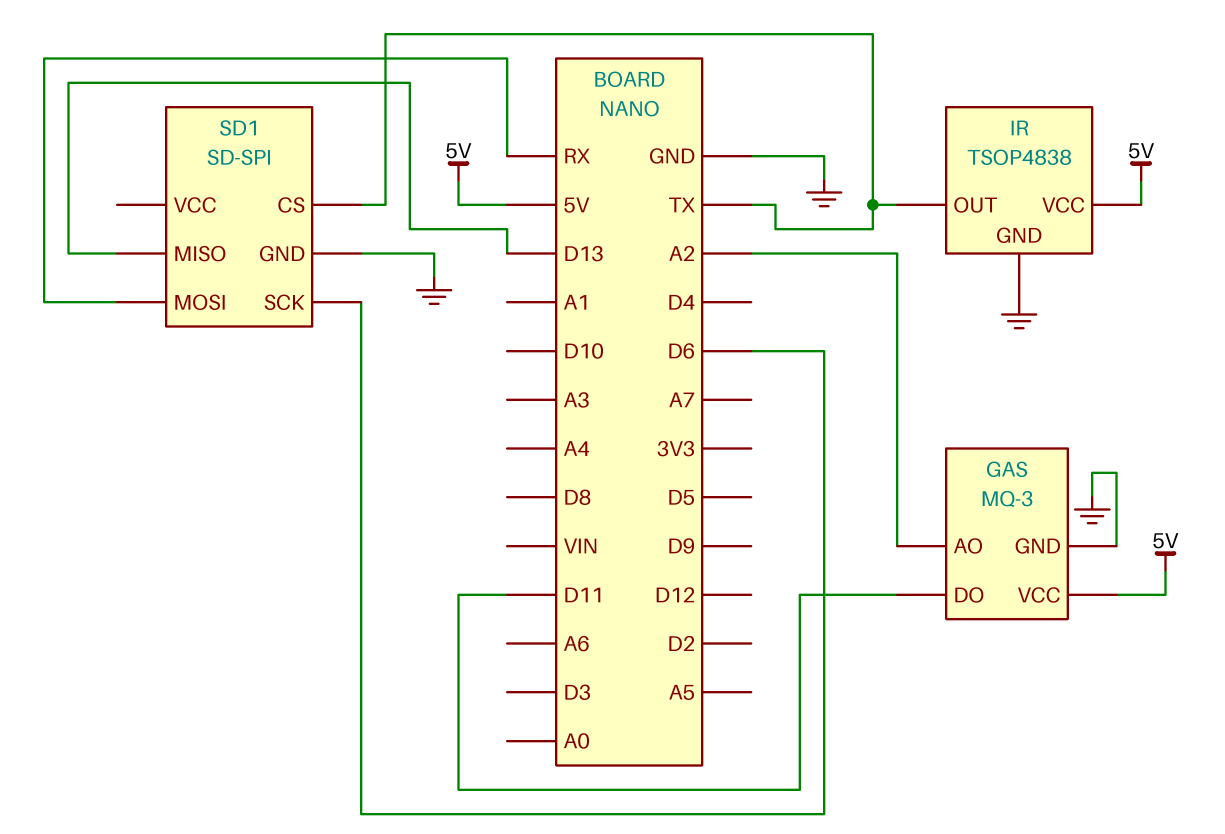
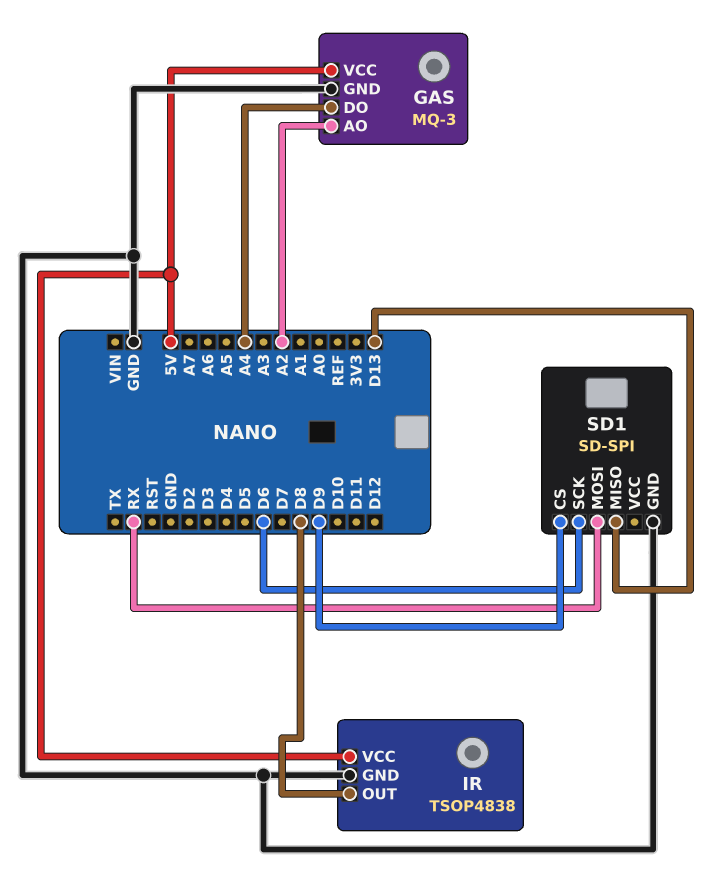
GAS pin DO: D11 -> A4
IR pin OUT: TX -> D8
SD1 pin CS: TX -> D9

